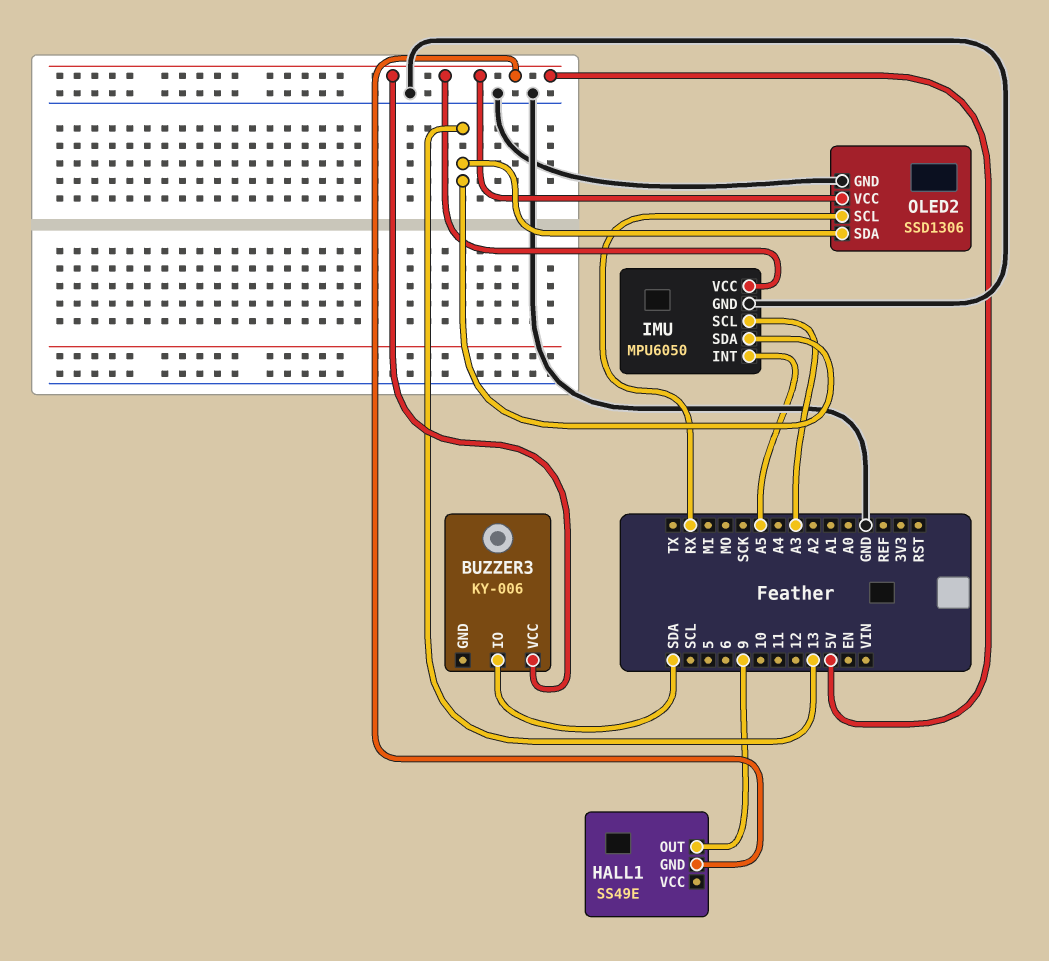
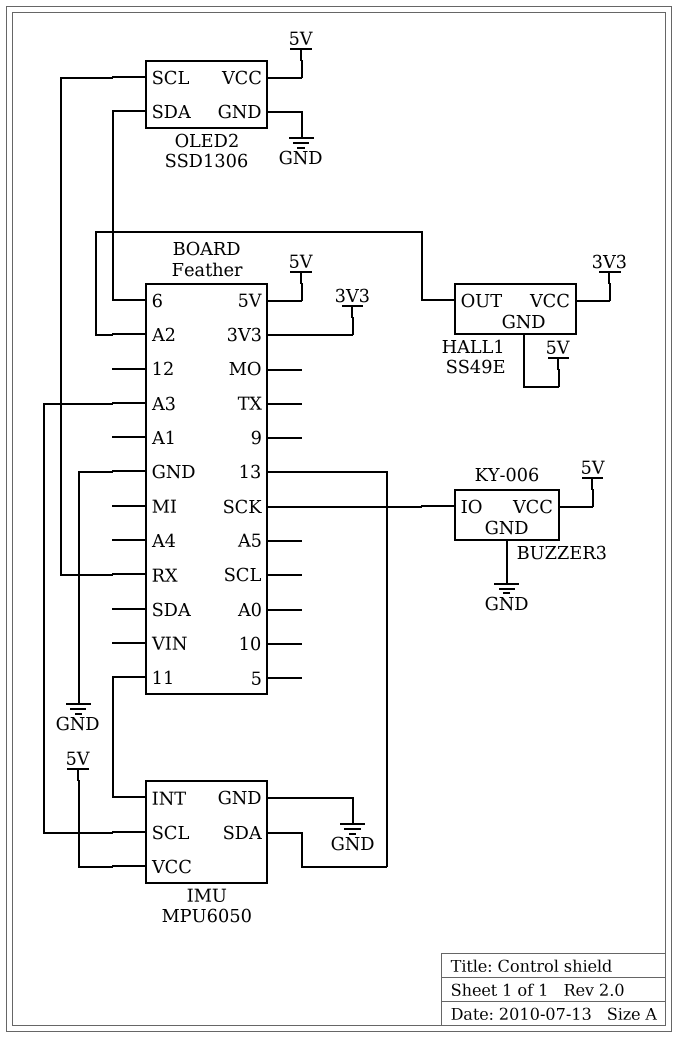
BUZZER3 pin GND: none -> GND
BUZZER3 pin IO: SDA -> SCK
HALL1 pin OUT: 9 -> A2
HALL1 pin VCC: none -> 3V3
IMU pin INT: A5 -> 11
OLED2 pin SDA: 13 -> 6

